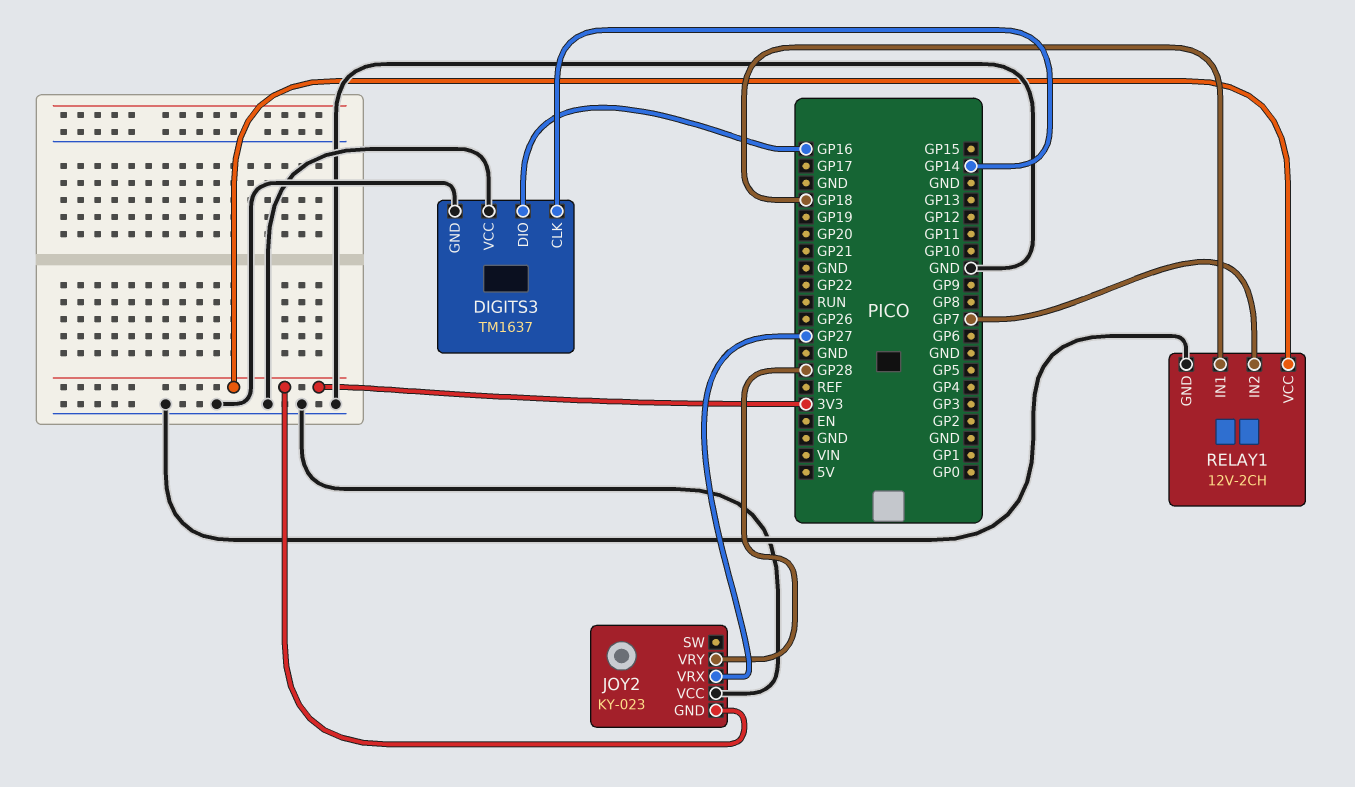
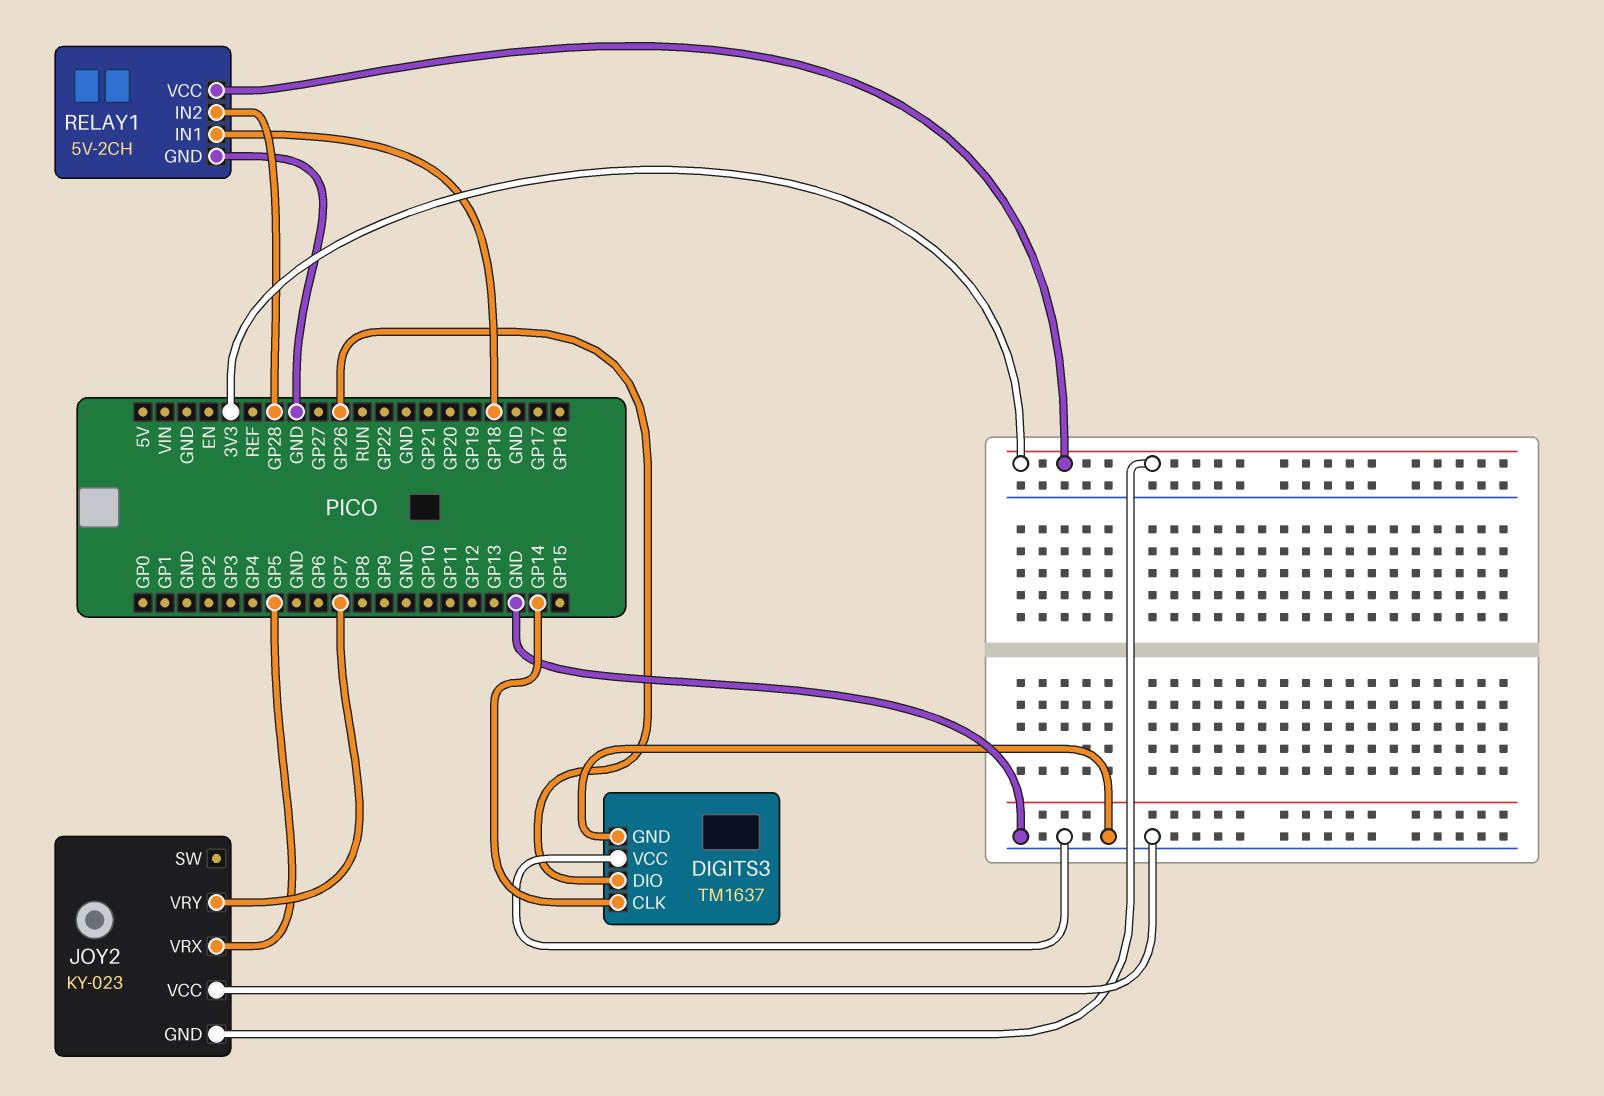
DIGITS3 pin DIO: GP16 -> GP26
JOY2 pin VRX: GP27 -> GP5
JOY2 pin VRY: GP28 -> GP7
RELAY1: 12V-2CH -> 5V-2CH
RELAY1 pin IN2: GP7 -> GP28

